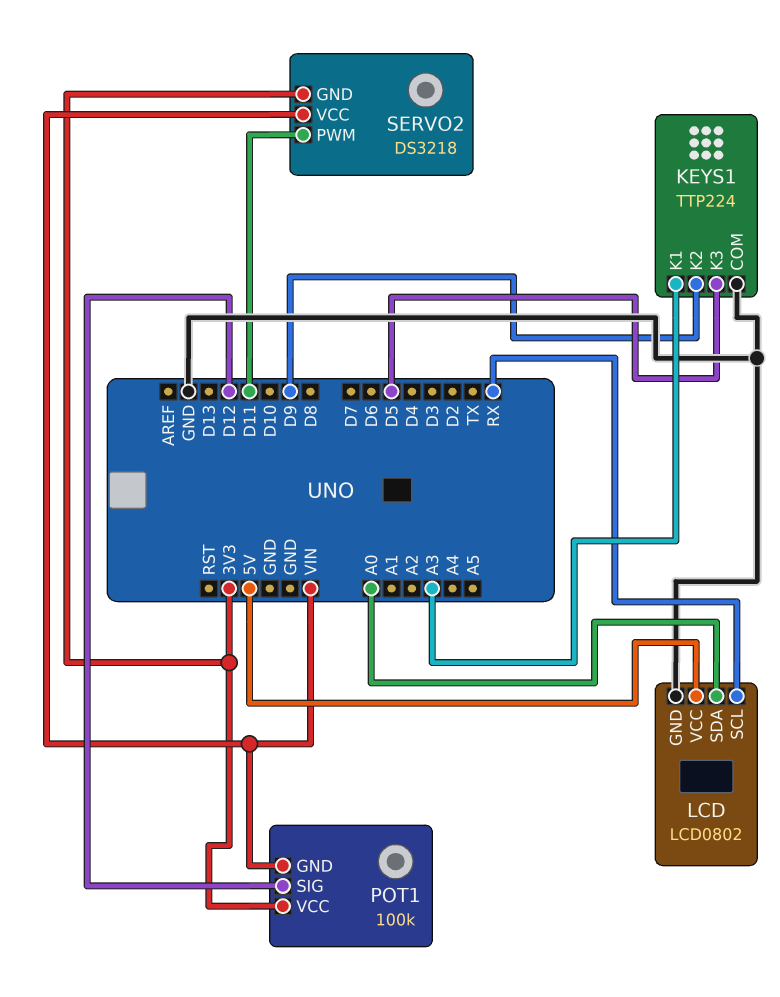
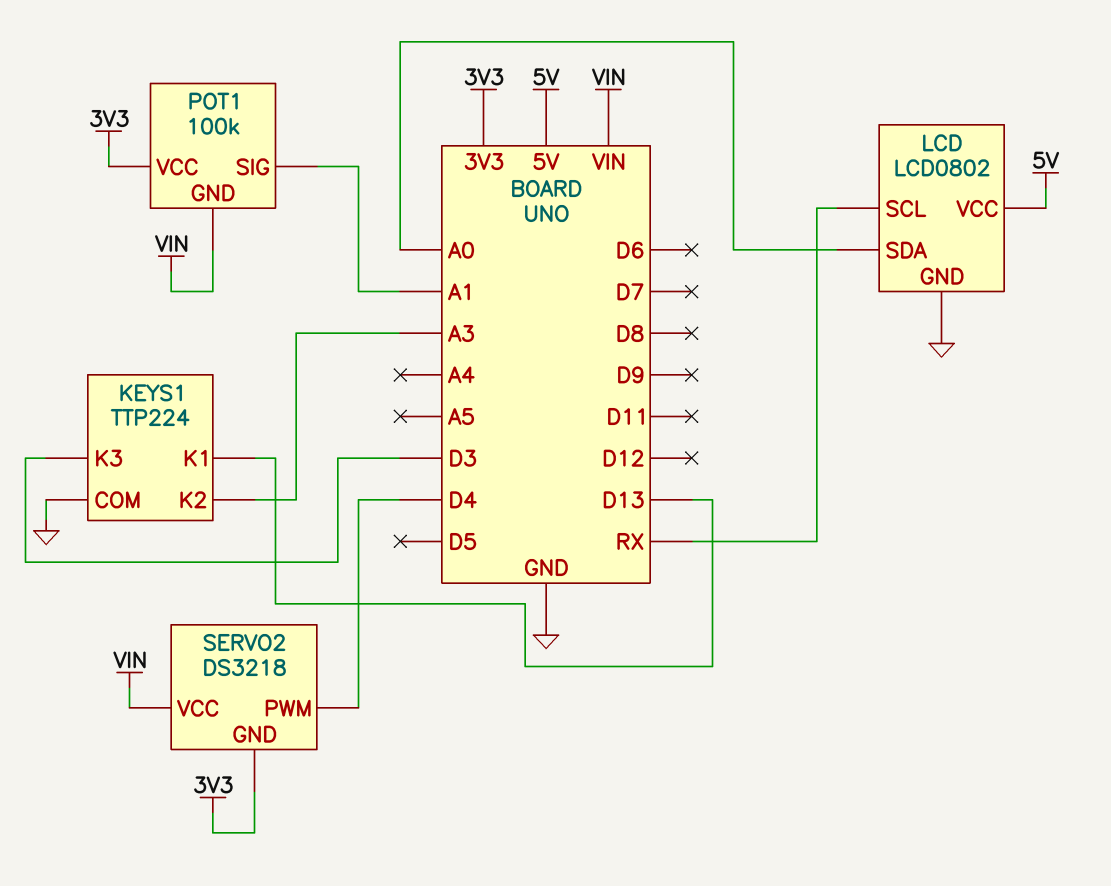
KEYS1 pin K1: A3 -> D13
KEYS1 pin K2: D9 -> A3
KEYS1 pin K3: D5 -> D3
POT1 pin SIG: D12 -> A1
SERVO2 pin PWM: D11 -> D4

